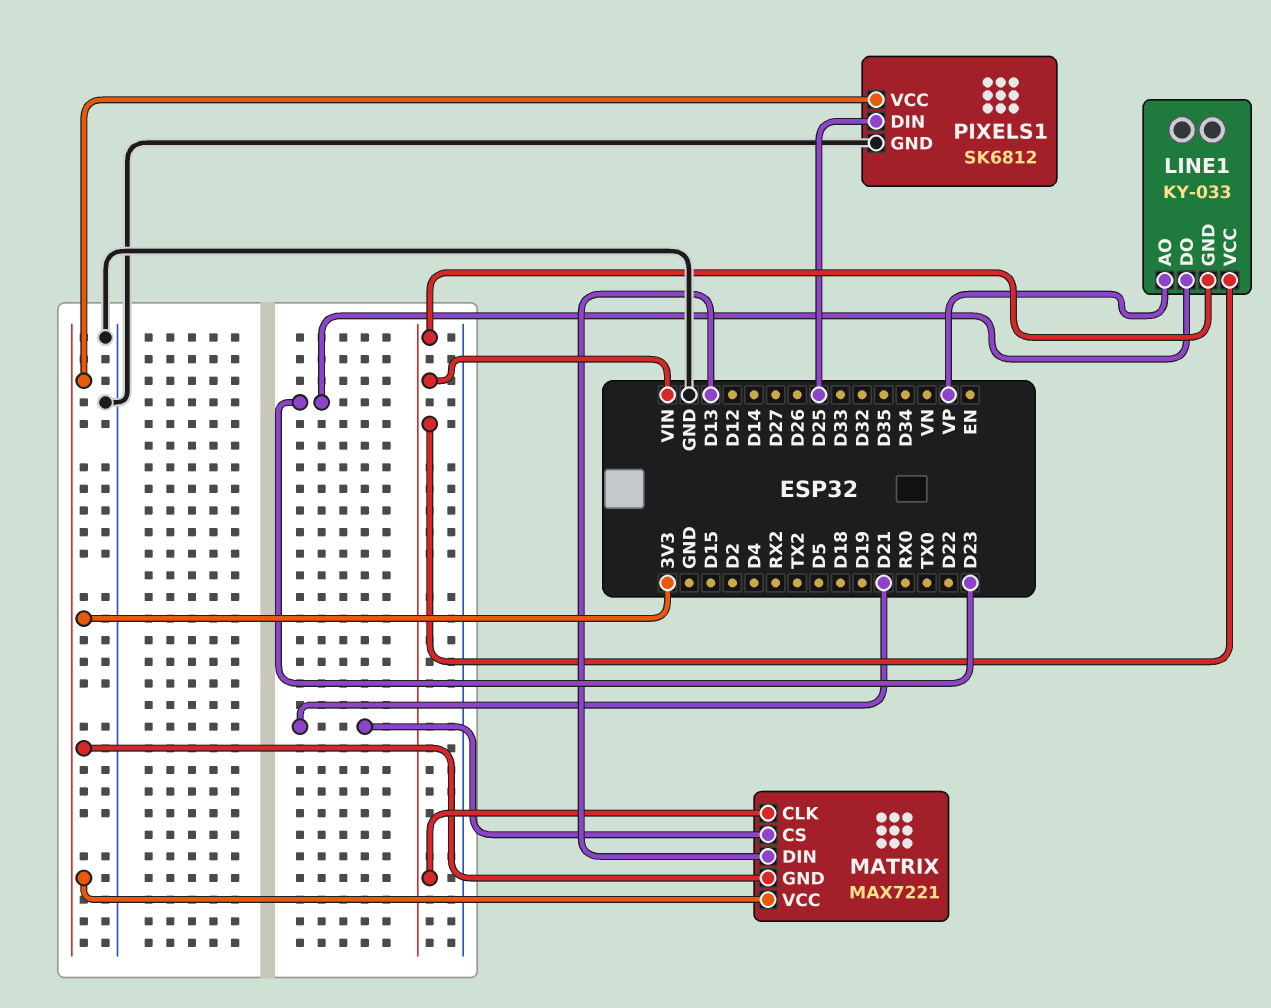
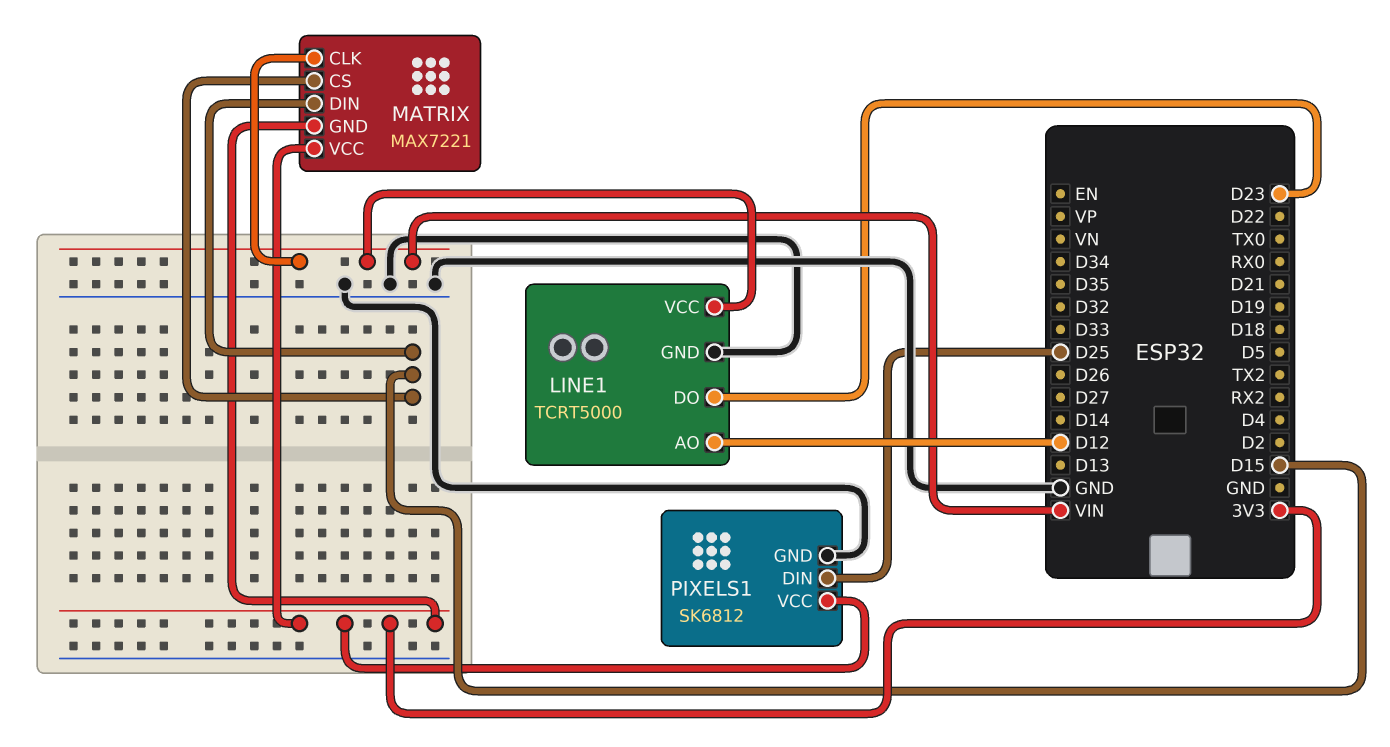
LINE1: KY-033 -> TCRT5000
LINE1 pin AO: VP -> D12
LINE1 pin GND: VIN -> GND
MATRIX pin CS: D21 -> D15
MATRIX pin DIN: D13 -> D15

